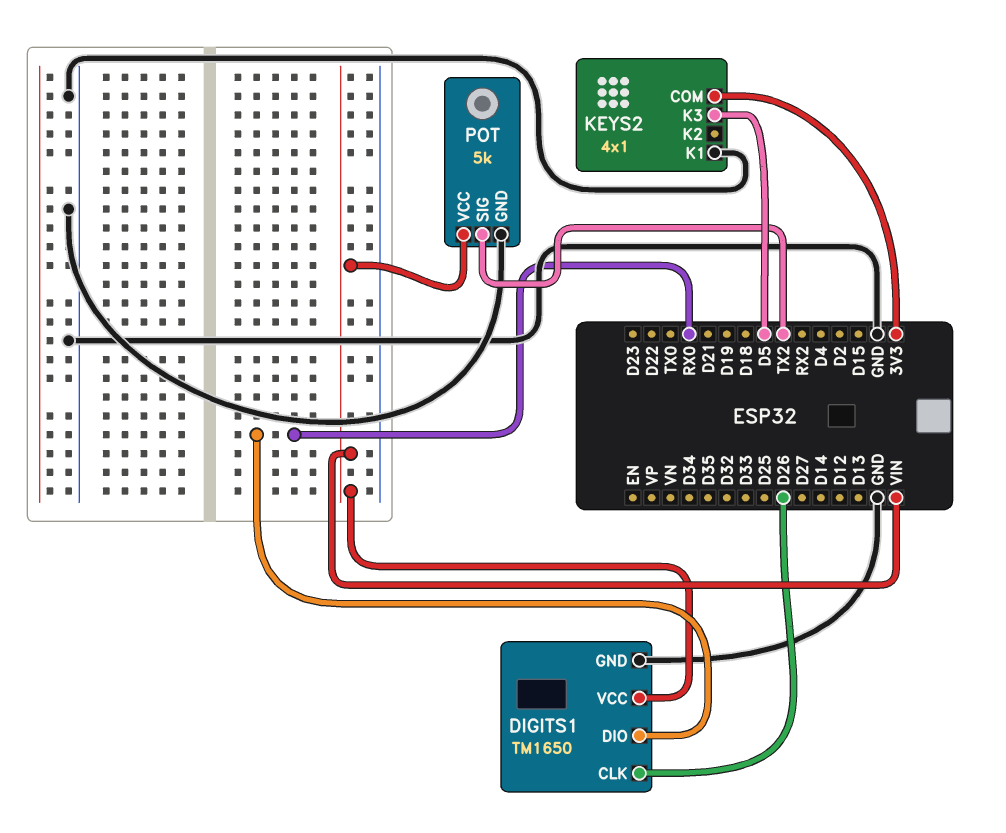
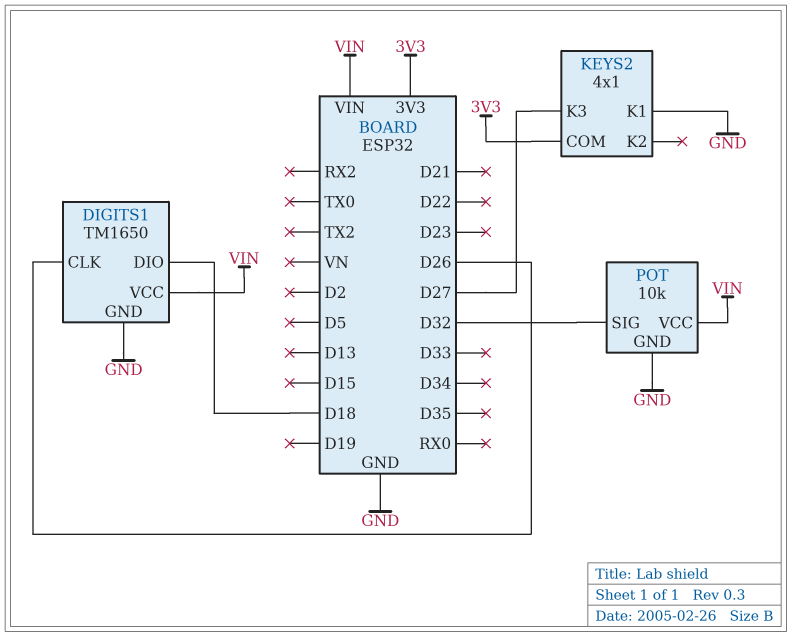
DIGITS1 pin DIO: RX0 -> D18
KEYS2 pin K3: D5 -> D27
POT: 5k -> 10k
POT pin SIG: TX2 -> D32

